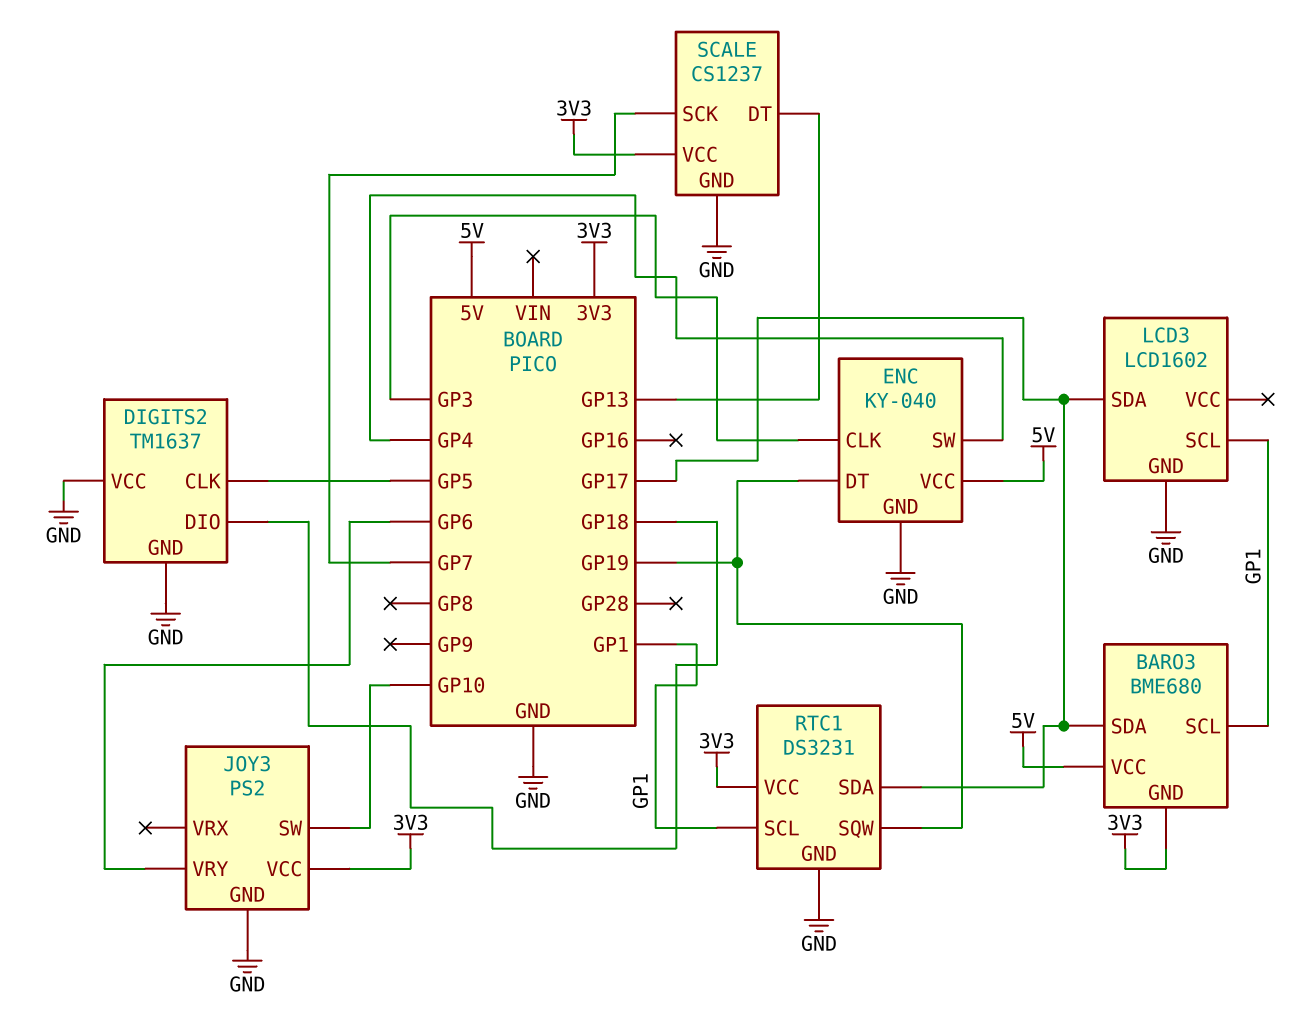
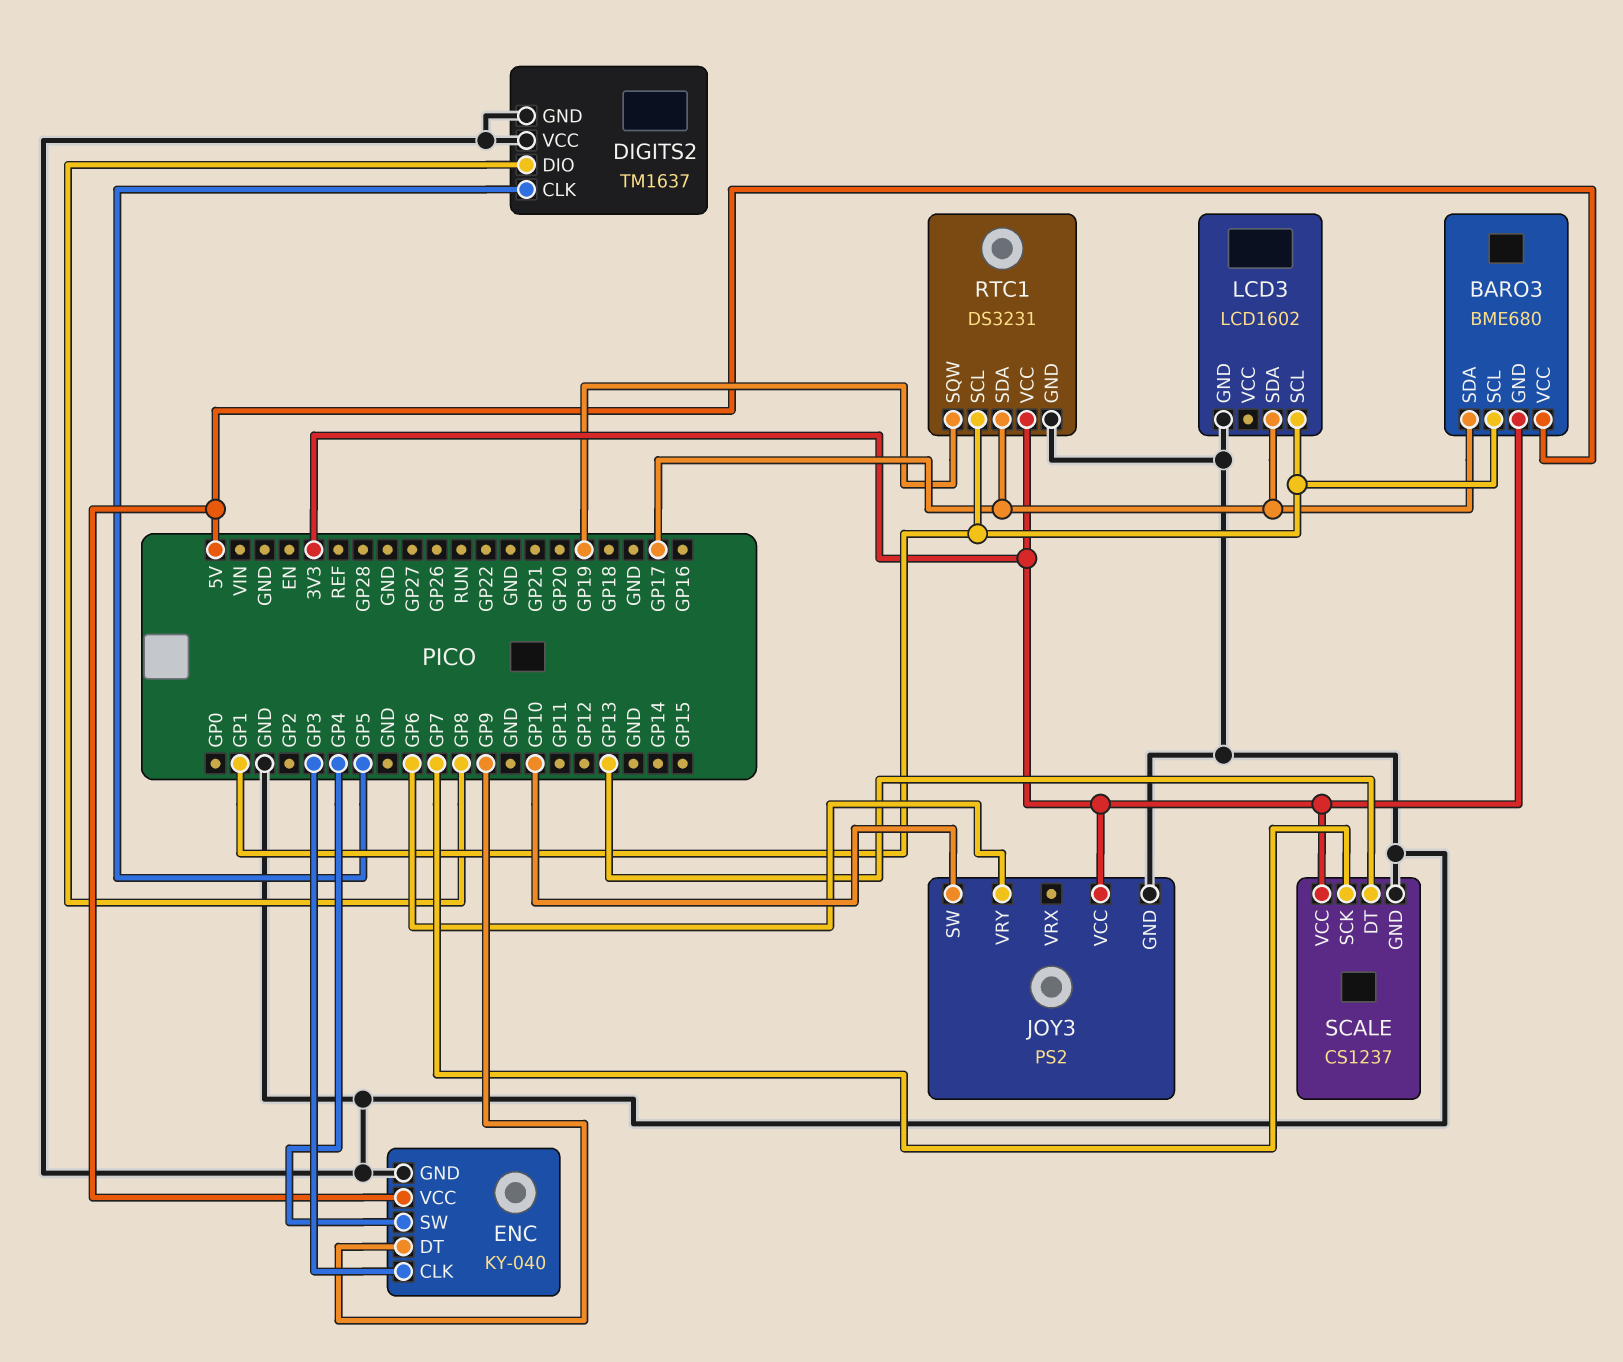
DIGITS2 pin DIO: GP18 -> GP8
ENC pin DT: GP19 -> GP9

